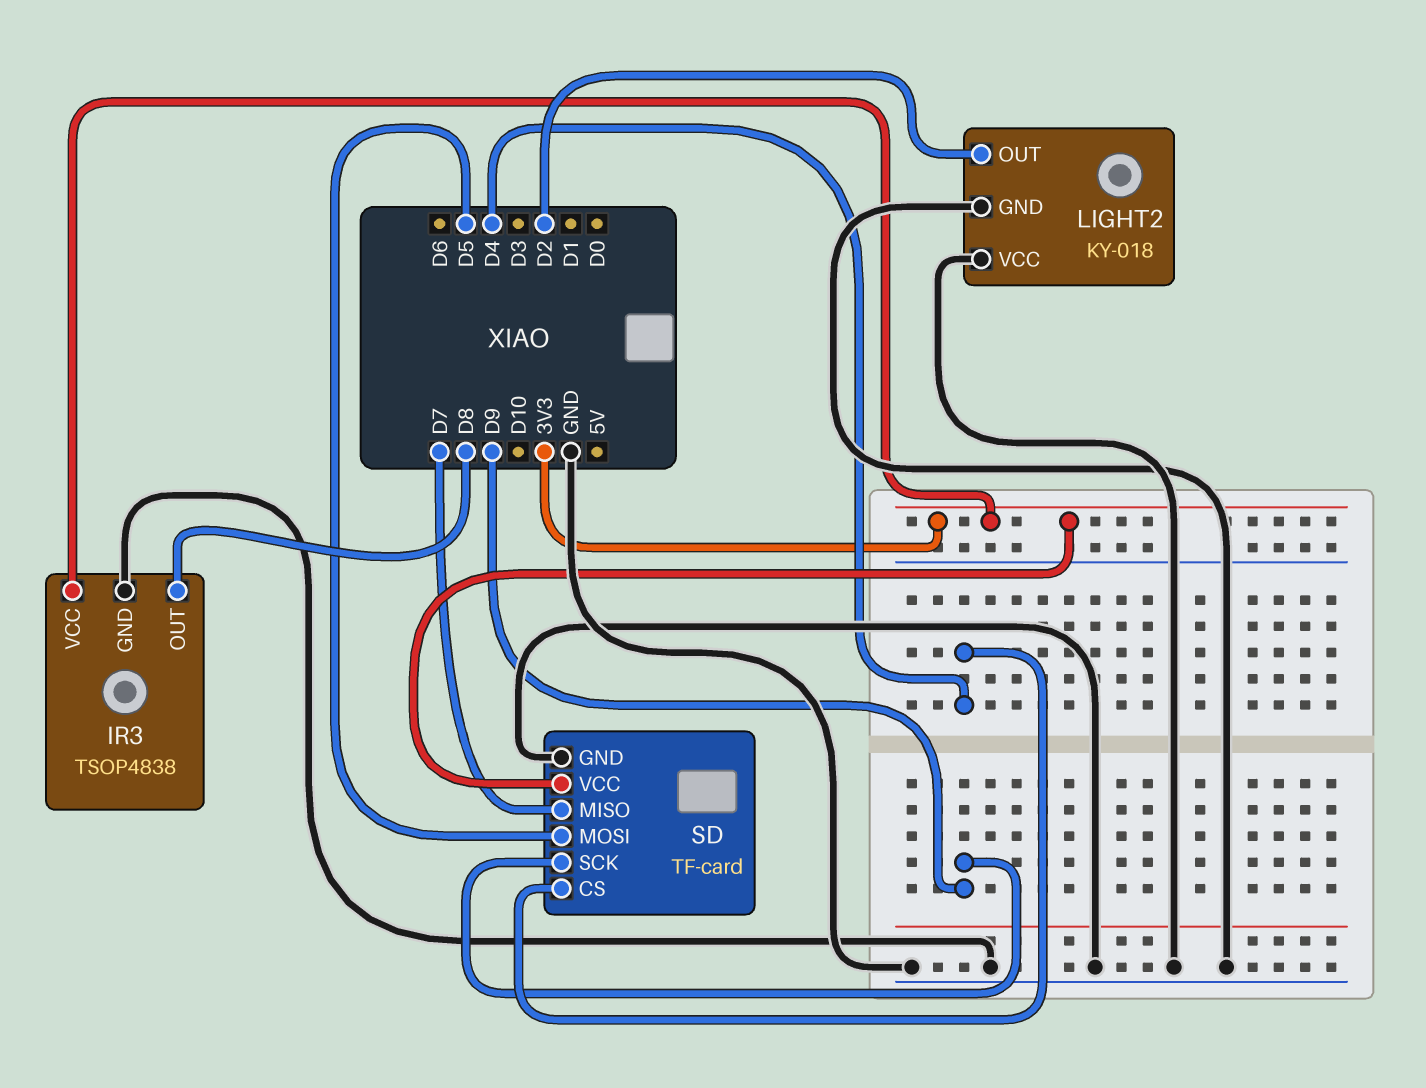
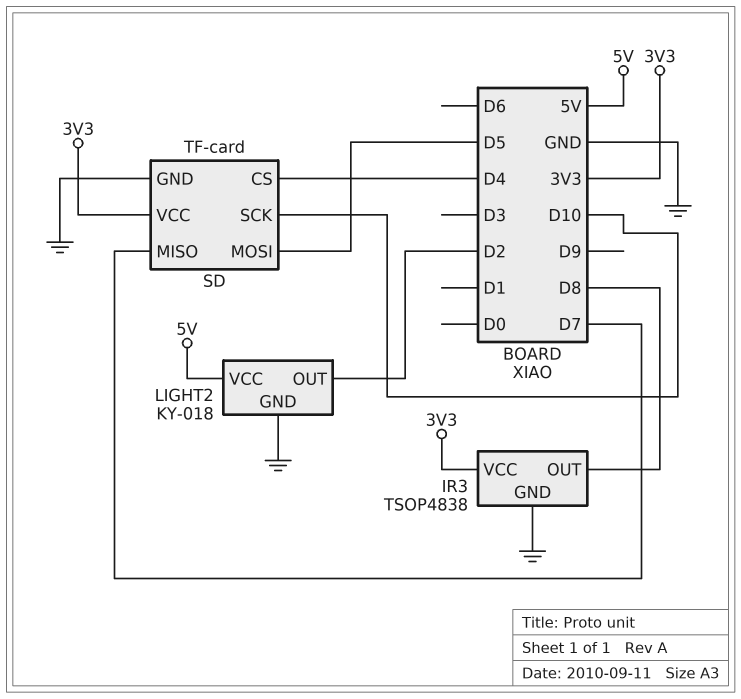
LIGHT2 pin VCC: GND -> 5V
SD pin SCK: D9 -> D10

